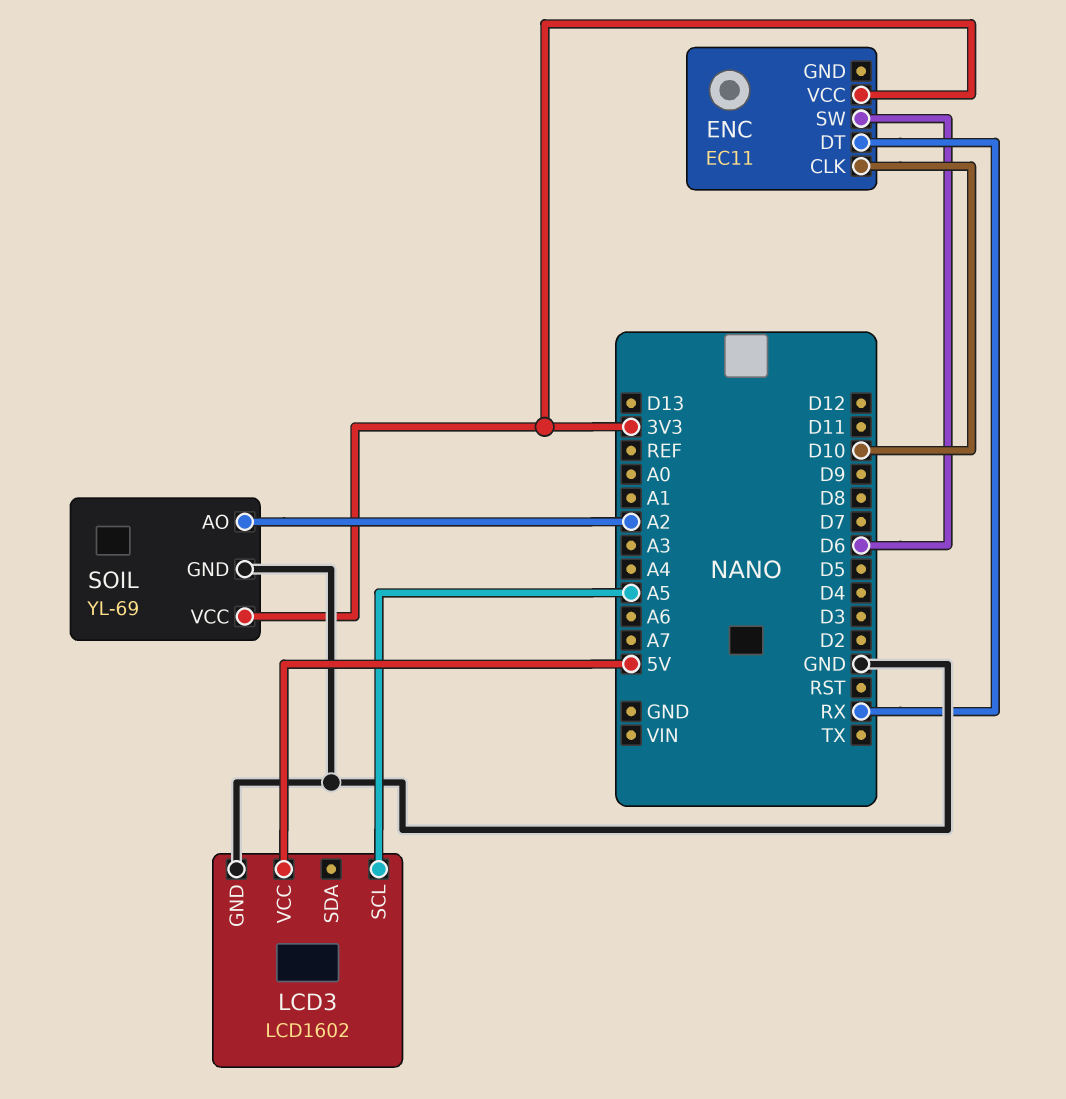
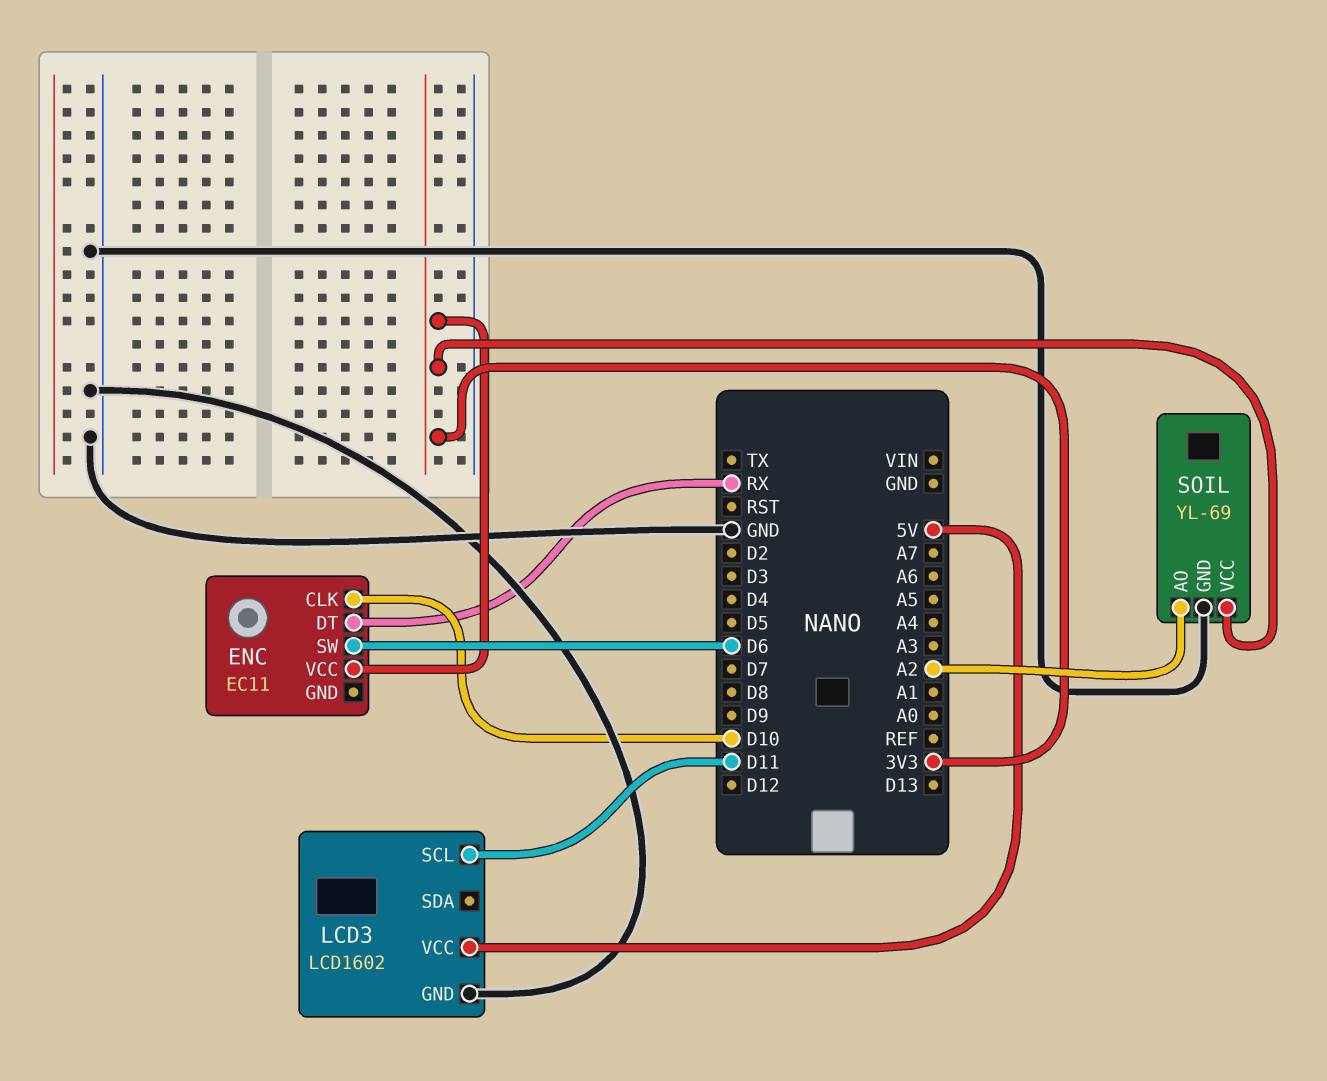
LCD3 pin SCL: A5 -> D11

